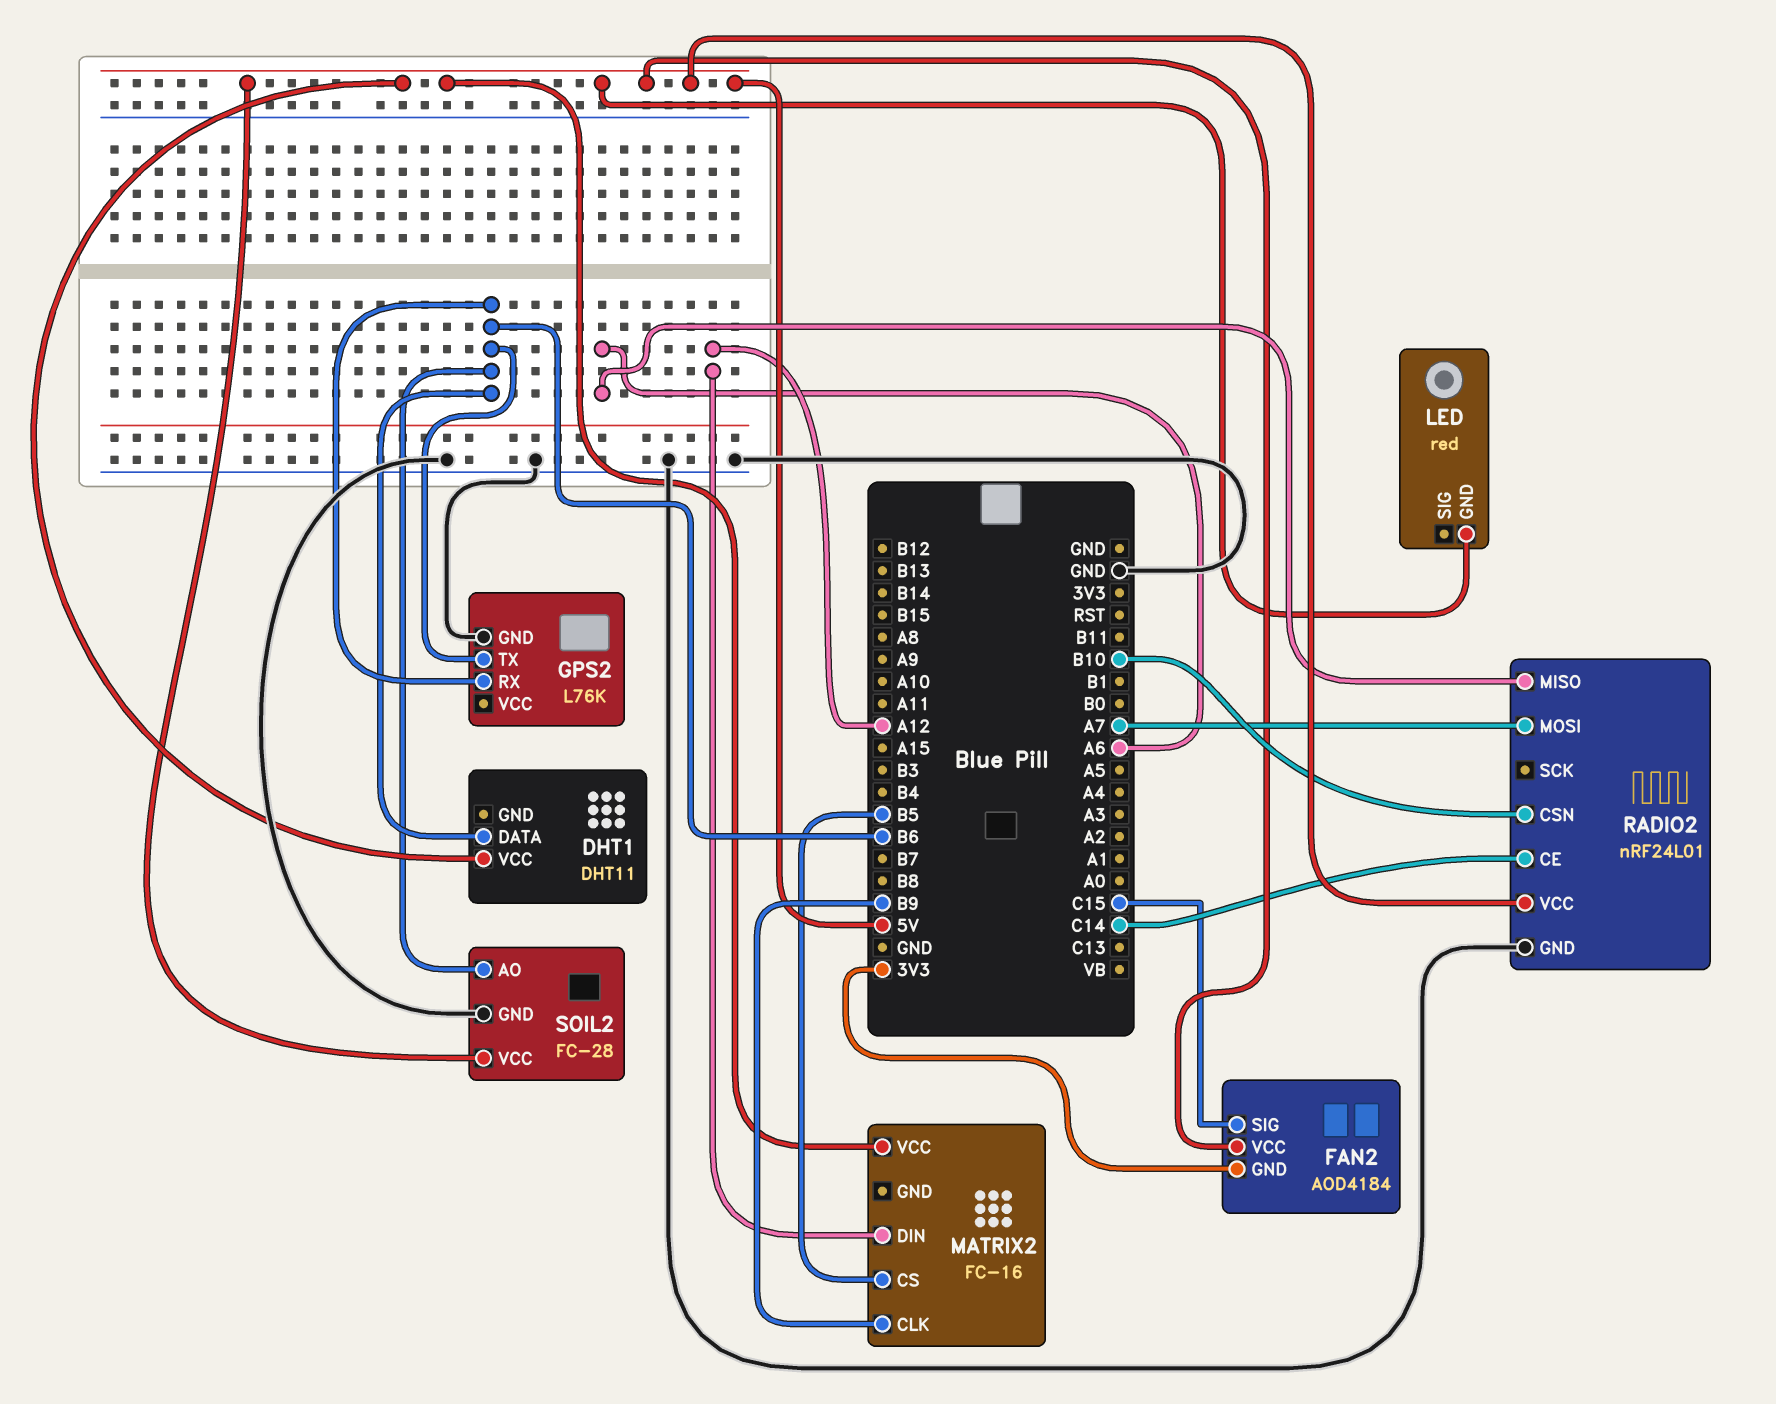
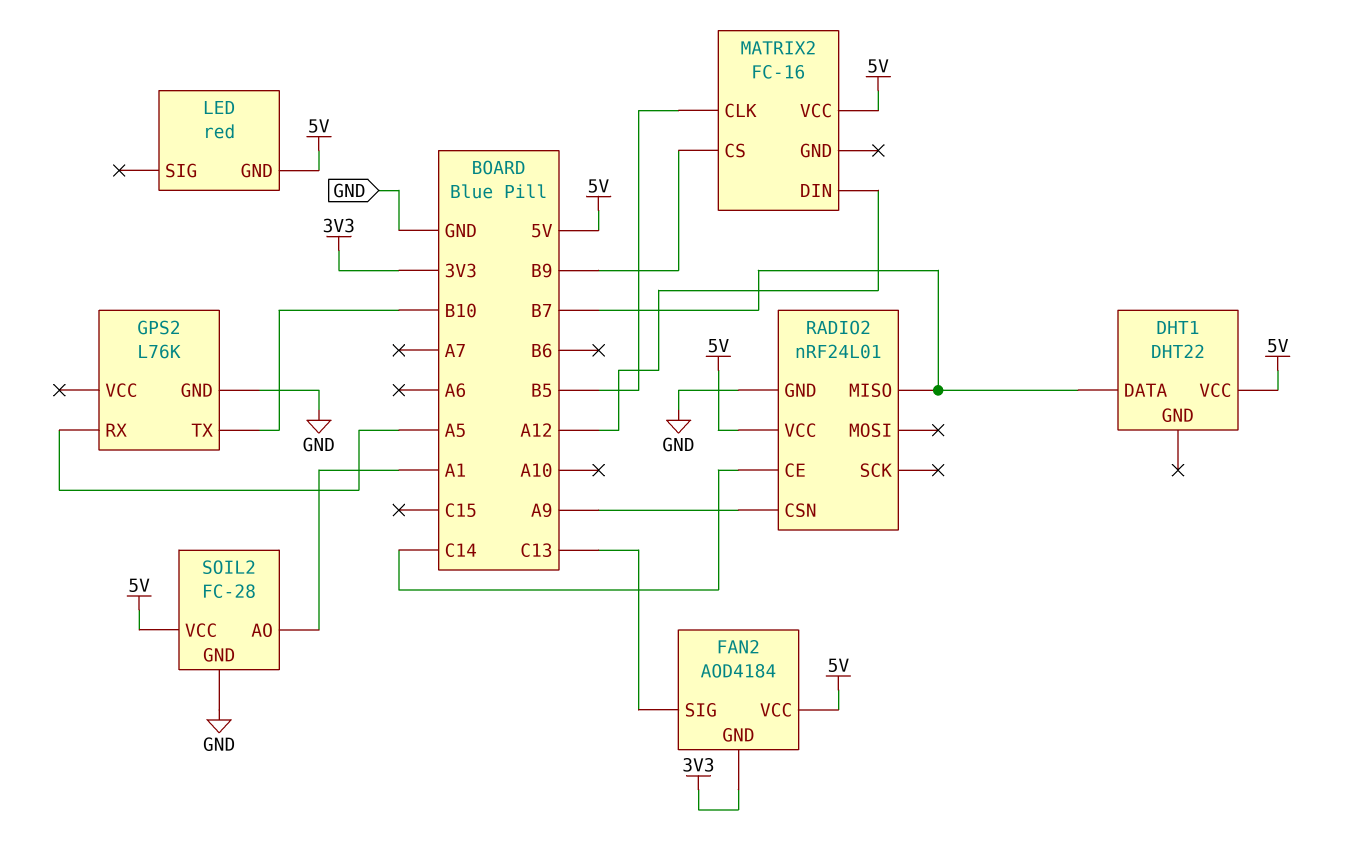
DHT1: DHT11 -> DHT22
DHT1 pin DATA: B6 -> B7
FAN2 pin SIG: C15 -> C13
GPS2 pin RX: B6 -> A5
GPS2 pin TX: B6 -> B10
MATRIX2 pin CLK: B9 -> B5
MATRIX2 pin CS: B5 -> B9
RADIO2 pin CSN: B10 -> A9
RADIO2 pin MISO: A6 -> B7
RADIO2 pin MOSI: A7 -> none
SOIL2 pin AO: B6 -> A1

